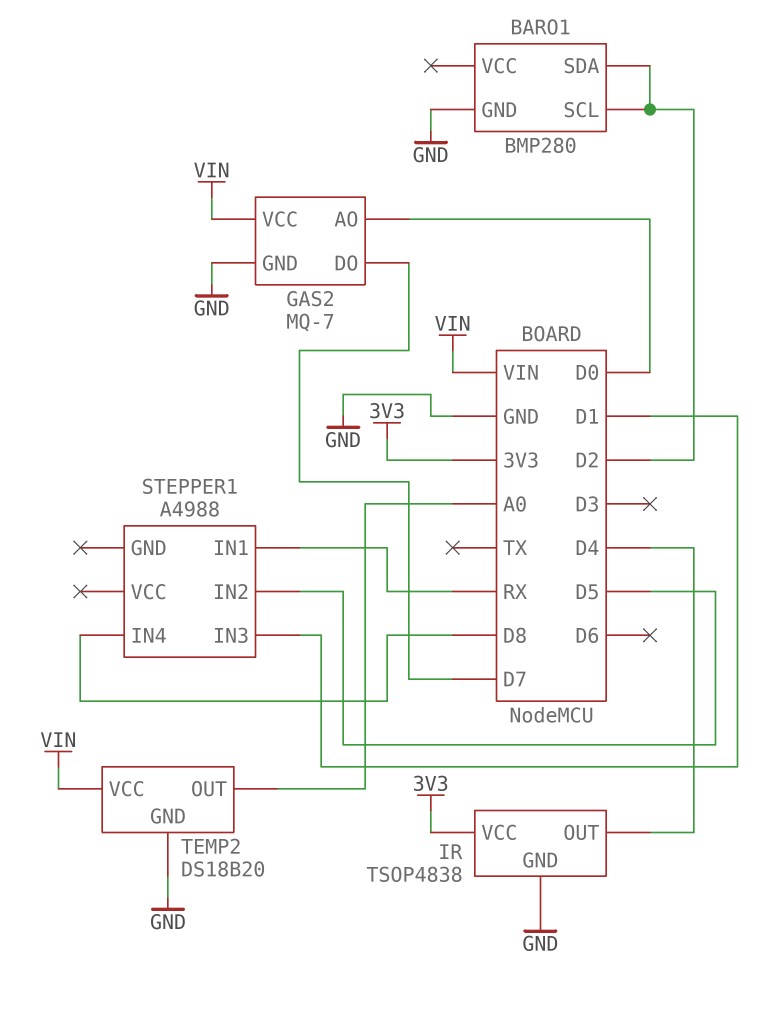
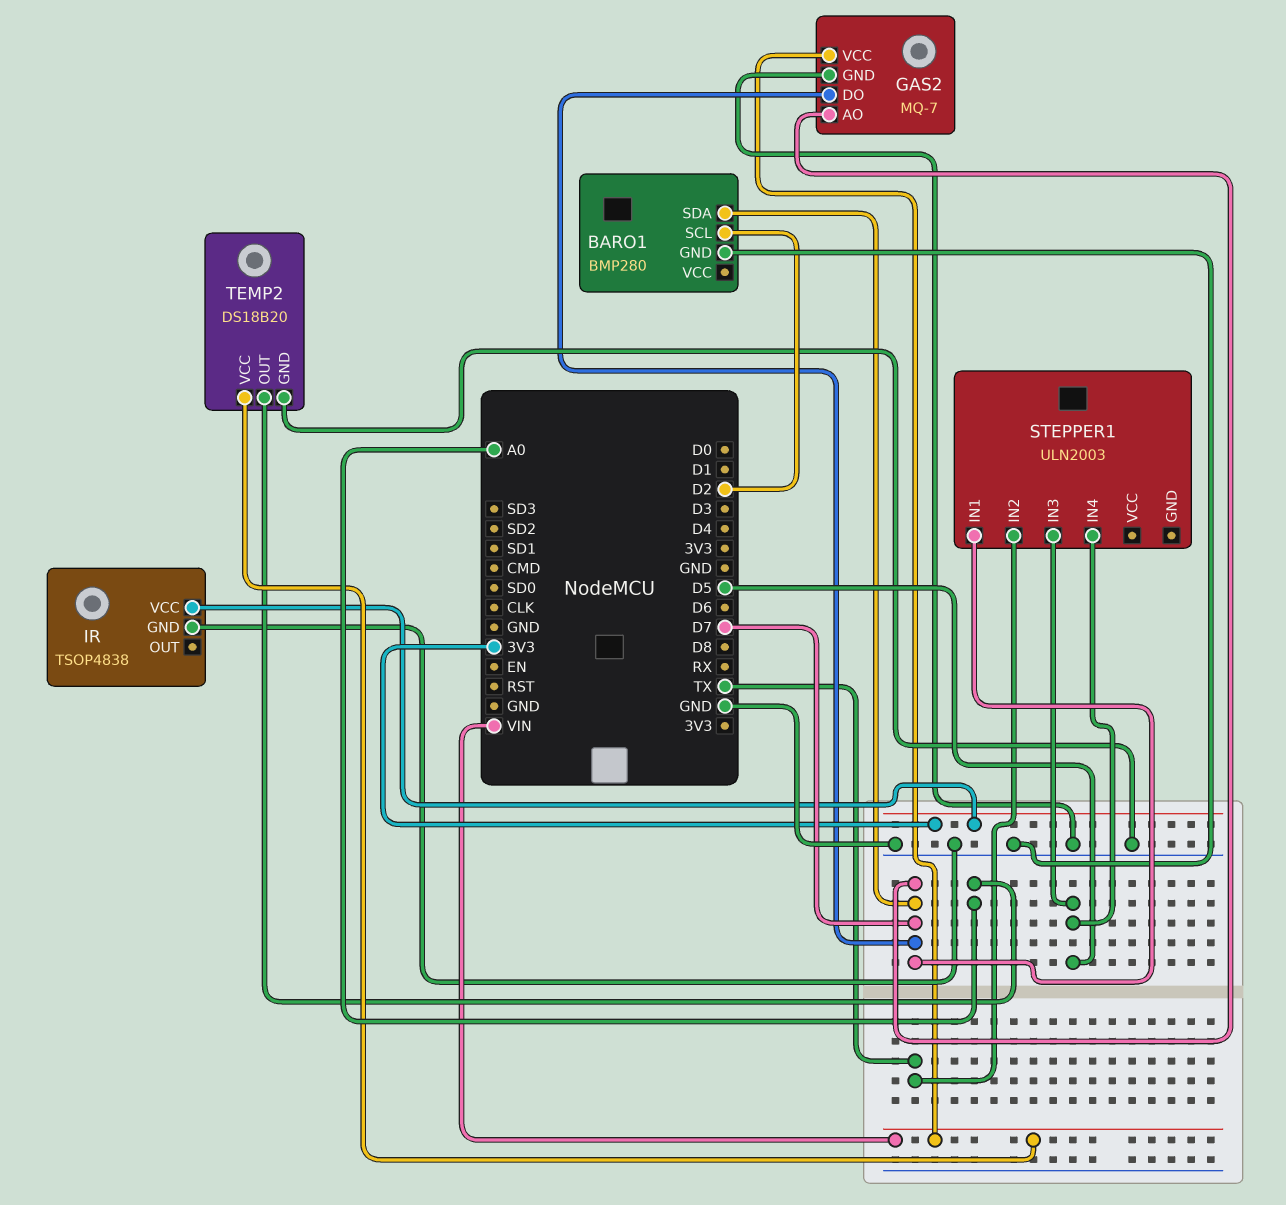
BARO1 pin SDA: D2 -> D7
GAS2 pin AO: D0 -> D7
IR pin OUT: D4 -> none
STEPPER1: A4988 -> ULN2003
STEPPER1 pin IN1: RX -> D7
STEPPER1 pin IN2: D5 -> TX
STEPPER1 pin IN3: D1 -> D5
STEPPER1 pin IN4: D8 -> D5

